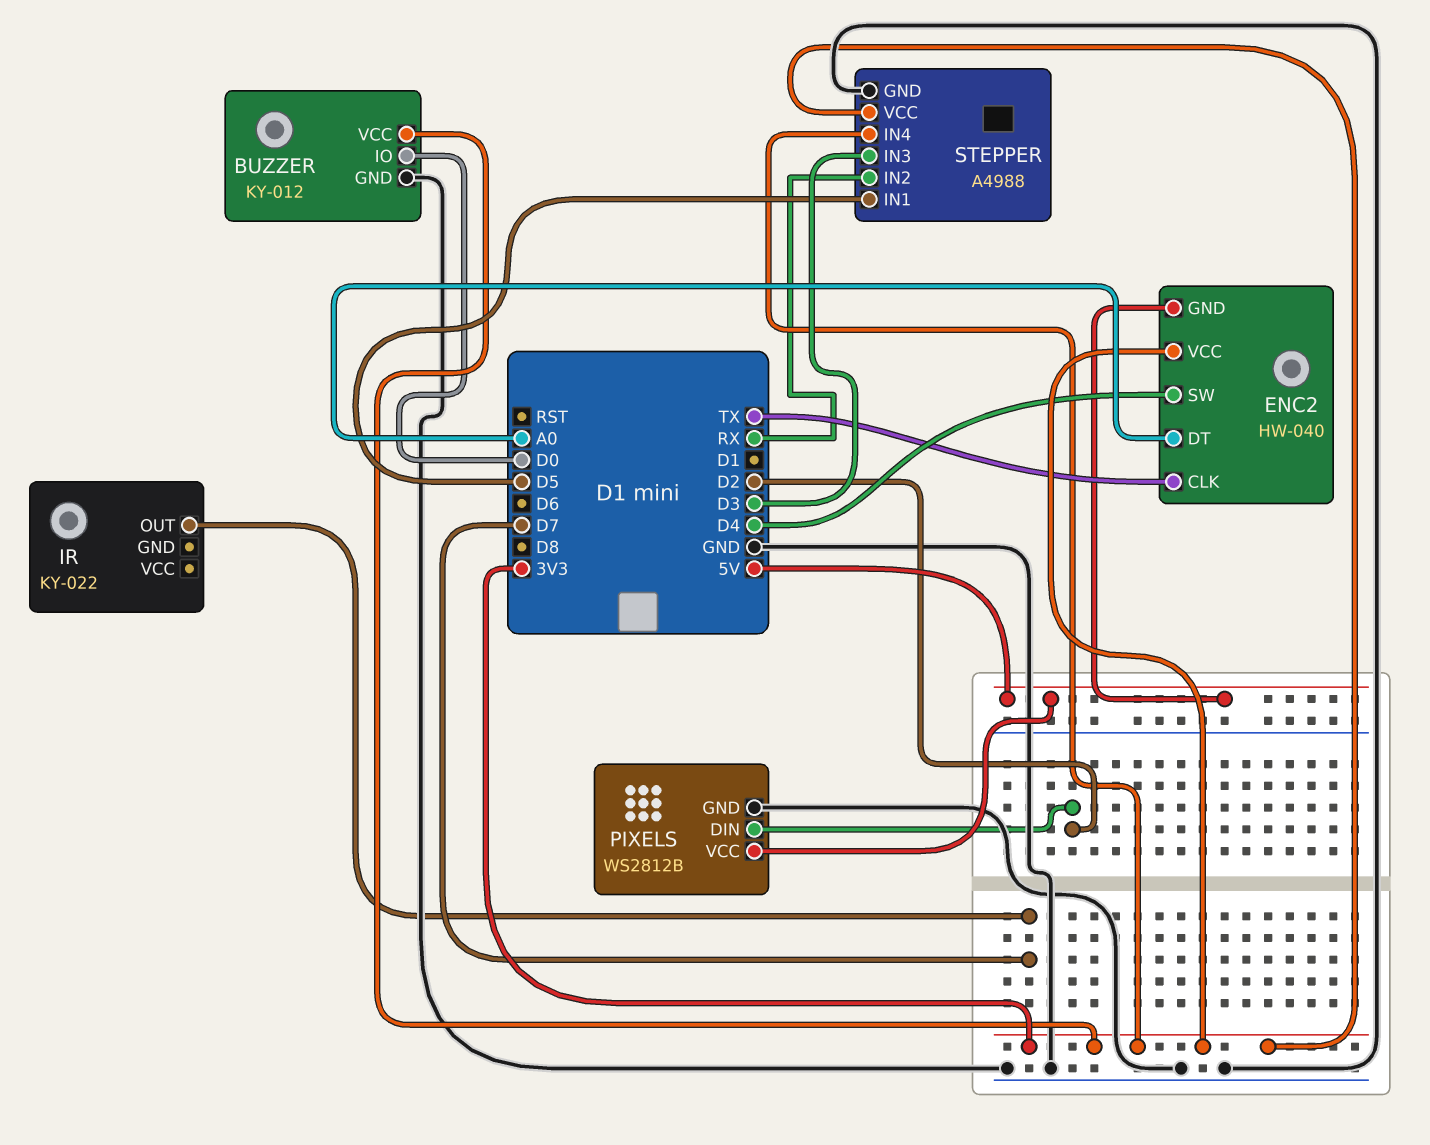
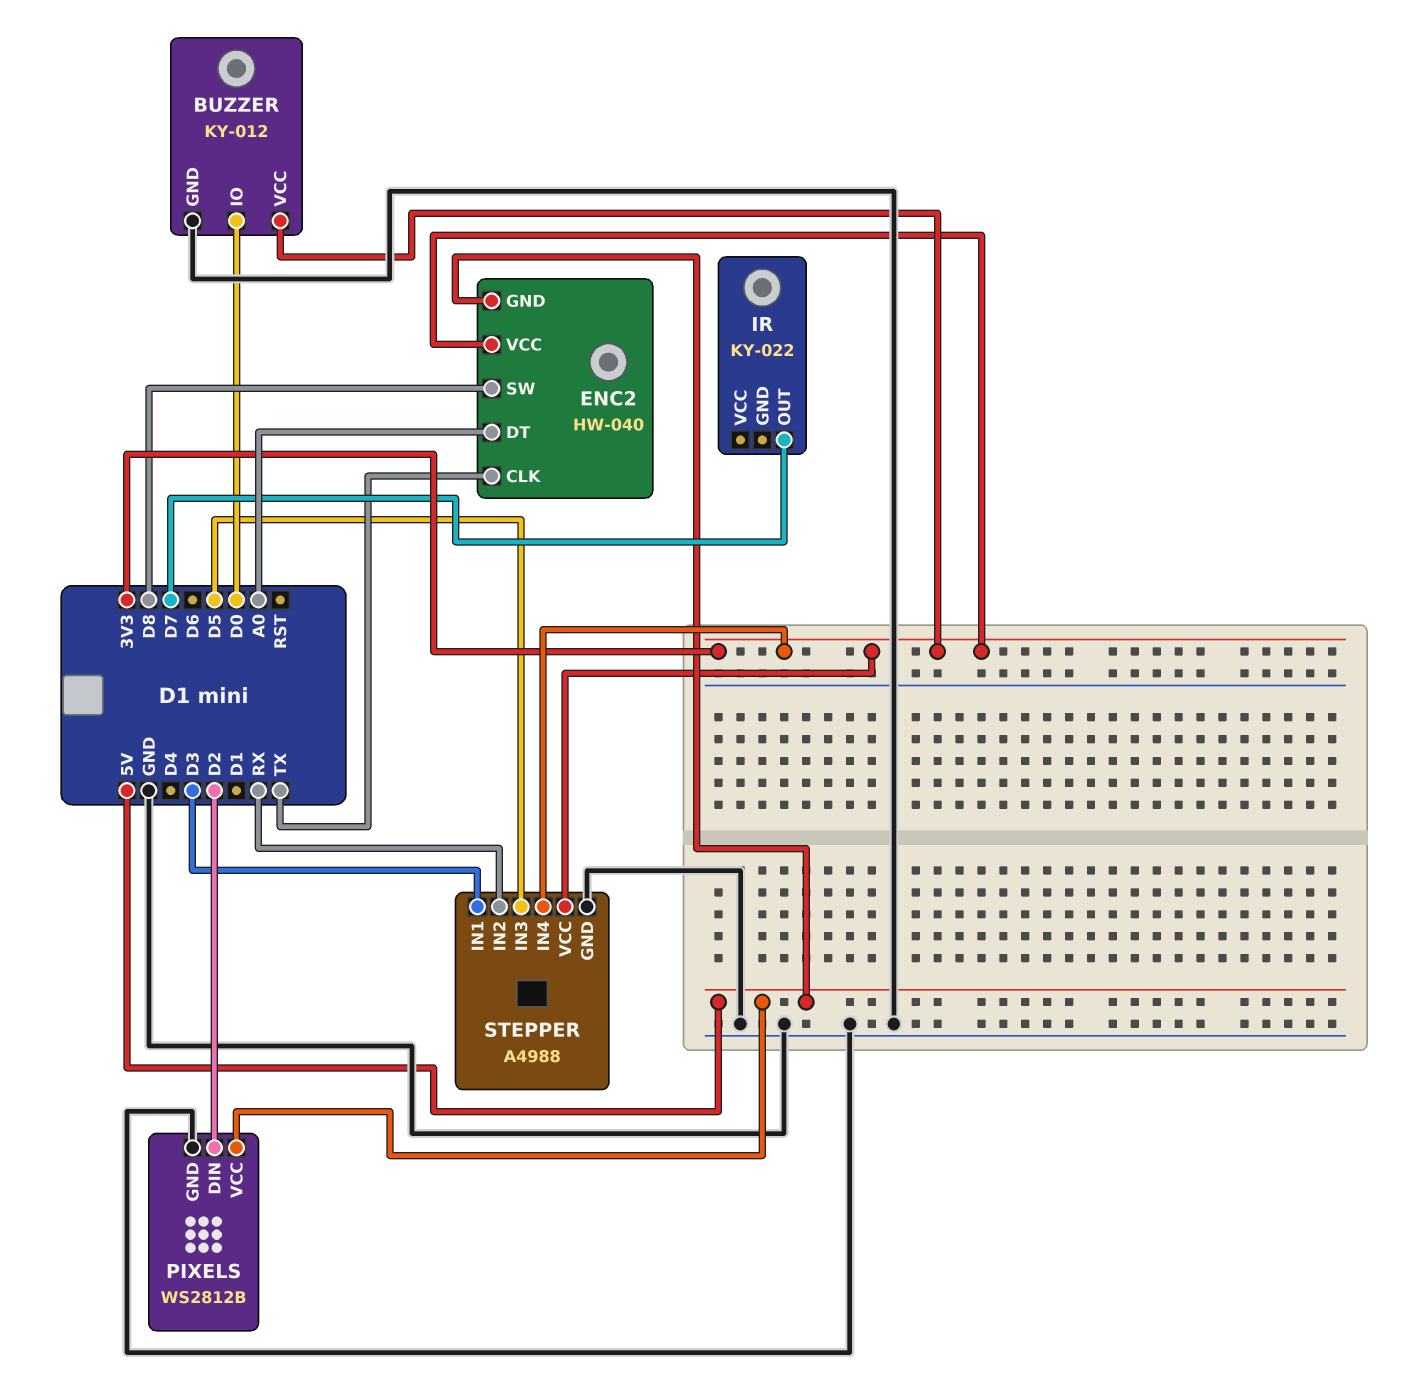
ENC2 pin SW: D4 -> D8
STEPPER pin IN1: D5 -> D3
STEPPER pin IN3: D3 -> D5

